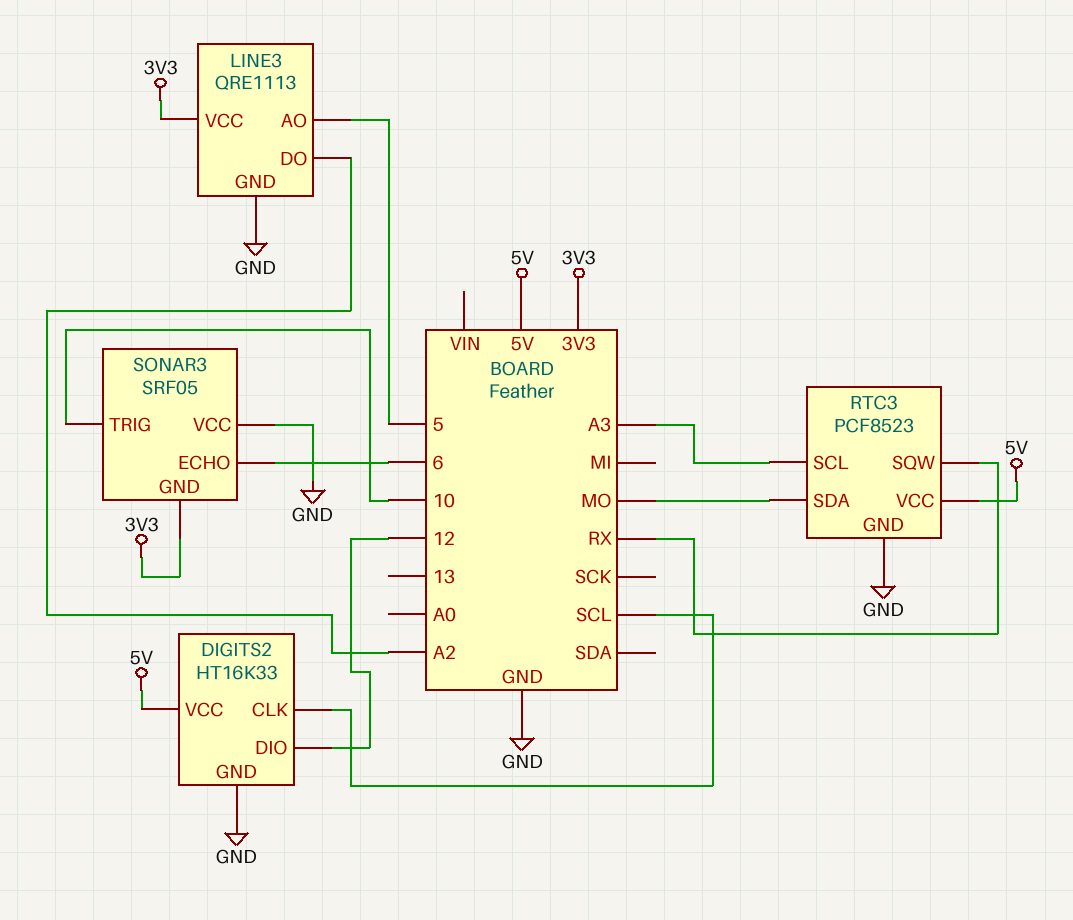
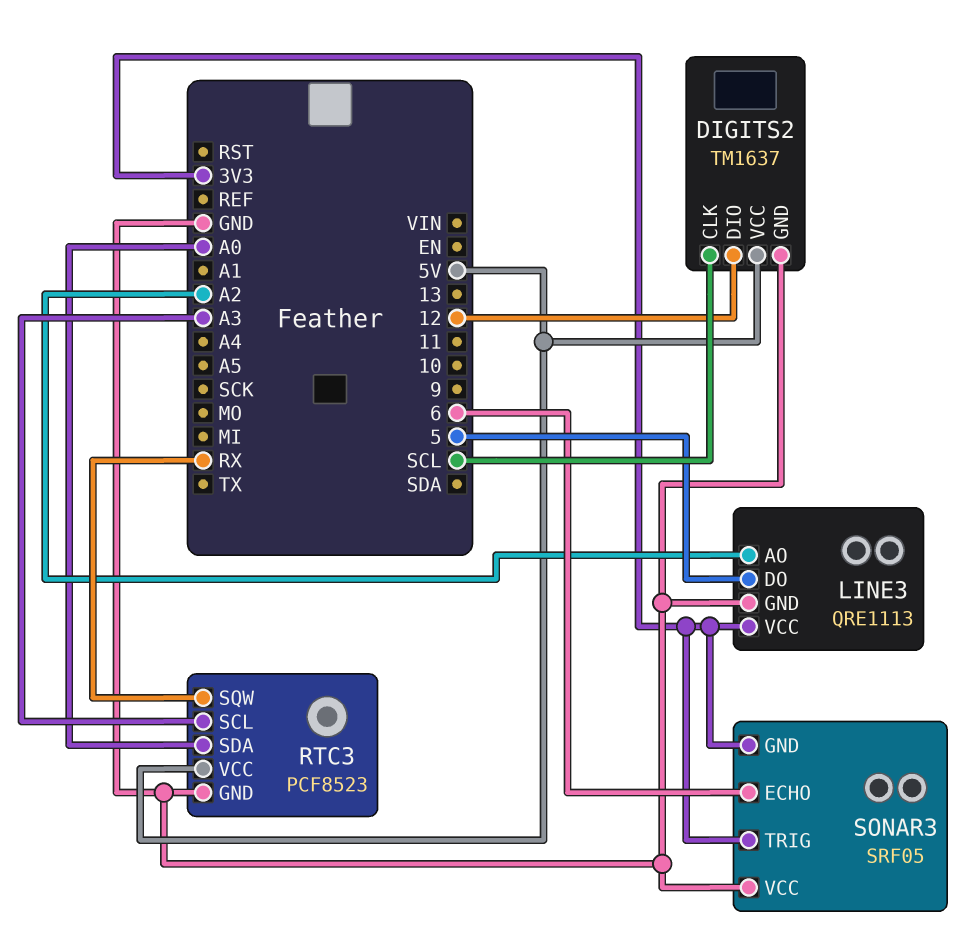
DIGITS2: HT16K33 -> TM1637
LINE3 pin AO: 5 -> A2
LINE3 pin DO: A2 -> 5
RTC3 pin SDA: MO -> A0
SONAR3 pin TRIG: 10 -> 3V3

